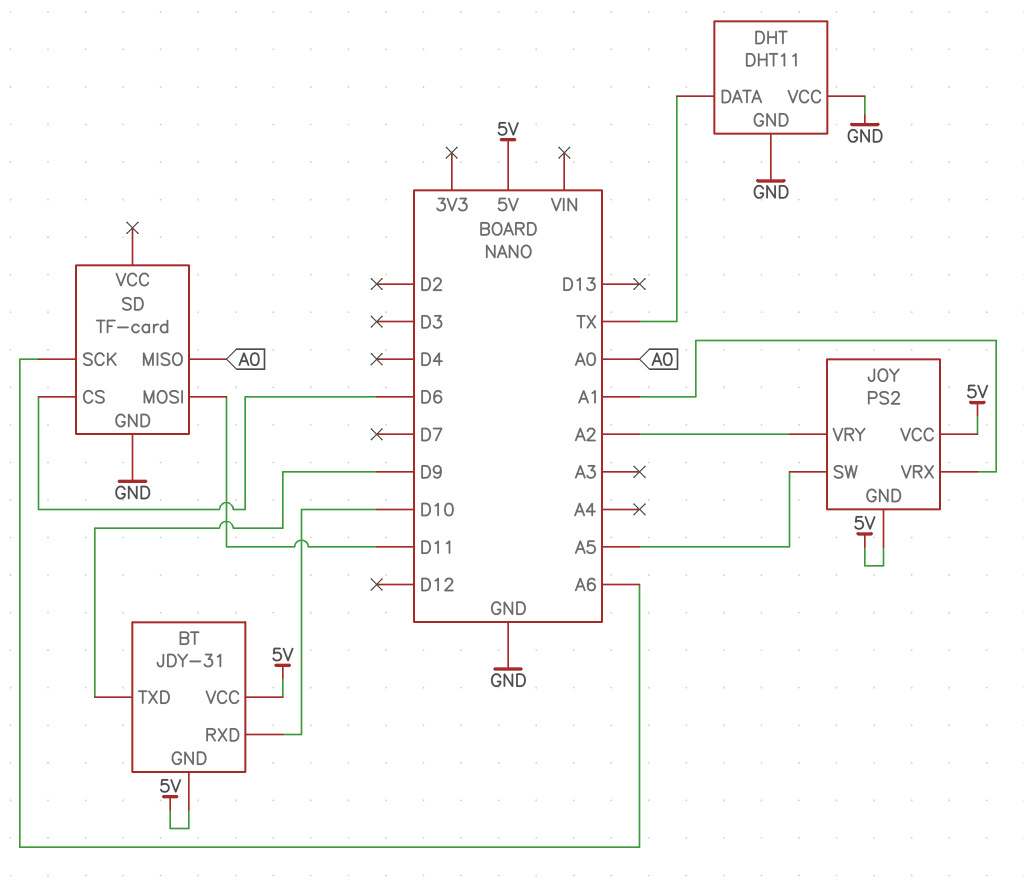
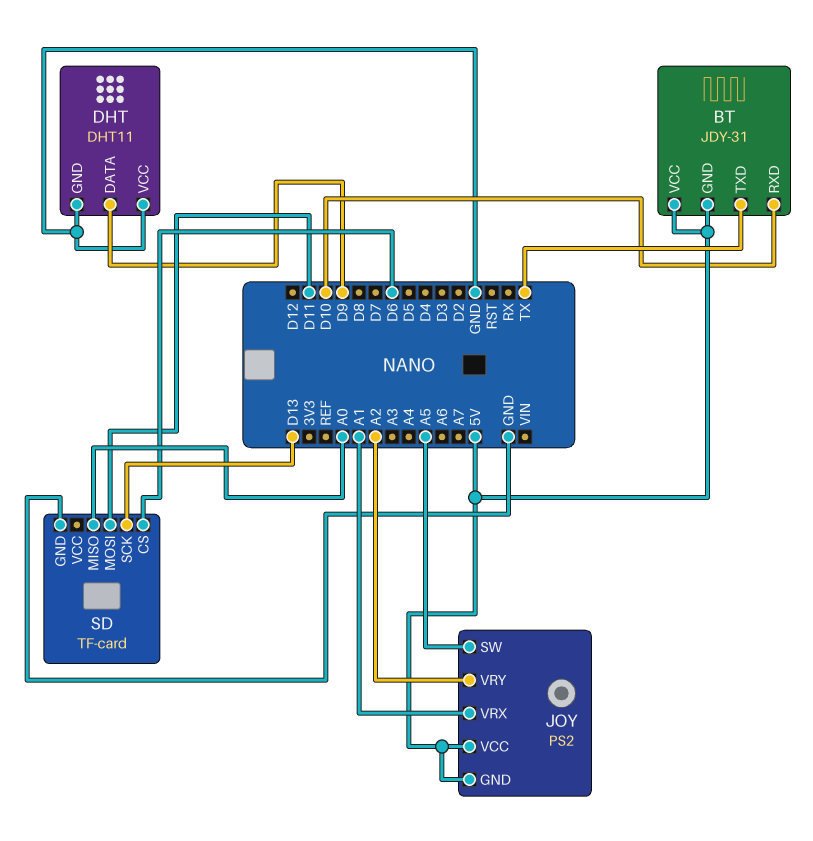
BT pin TXD: D9 -> TX
DHT pin DATA: TX -> D9
SD pin SCK: A6 -> D13

